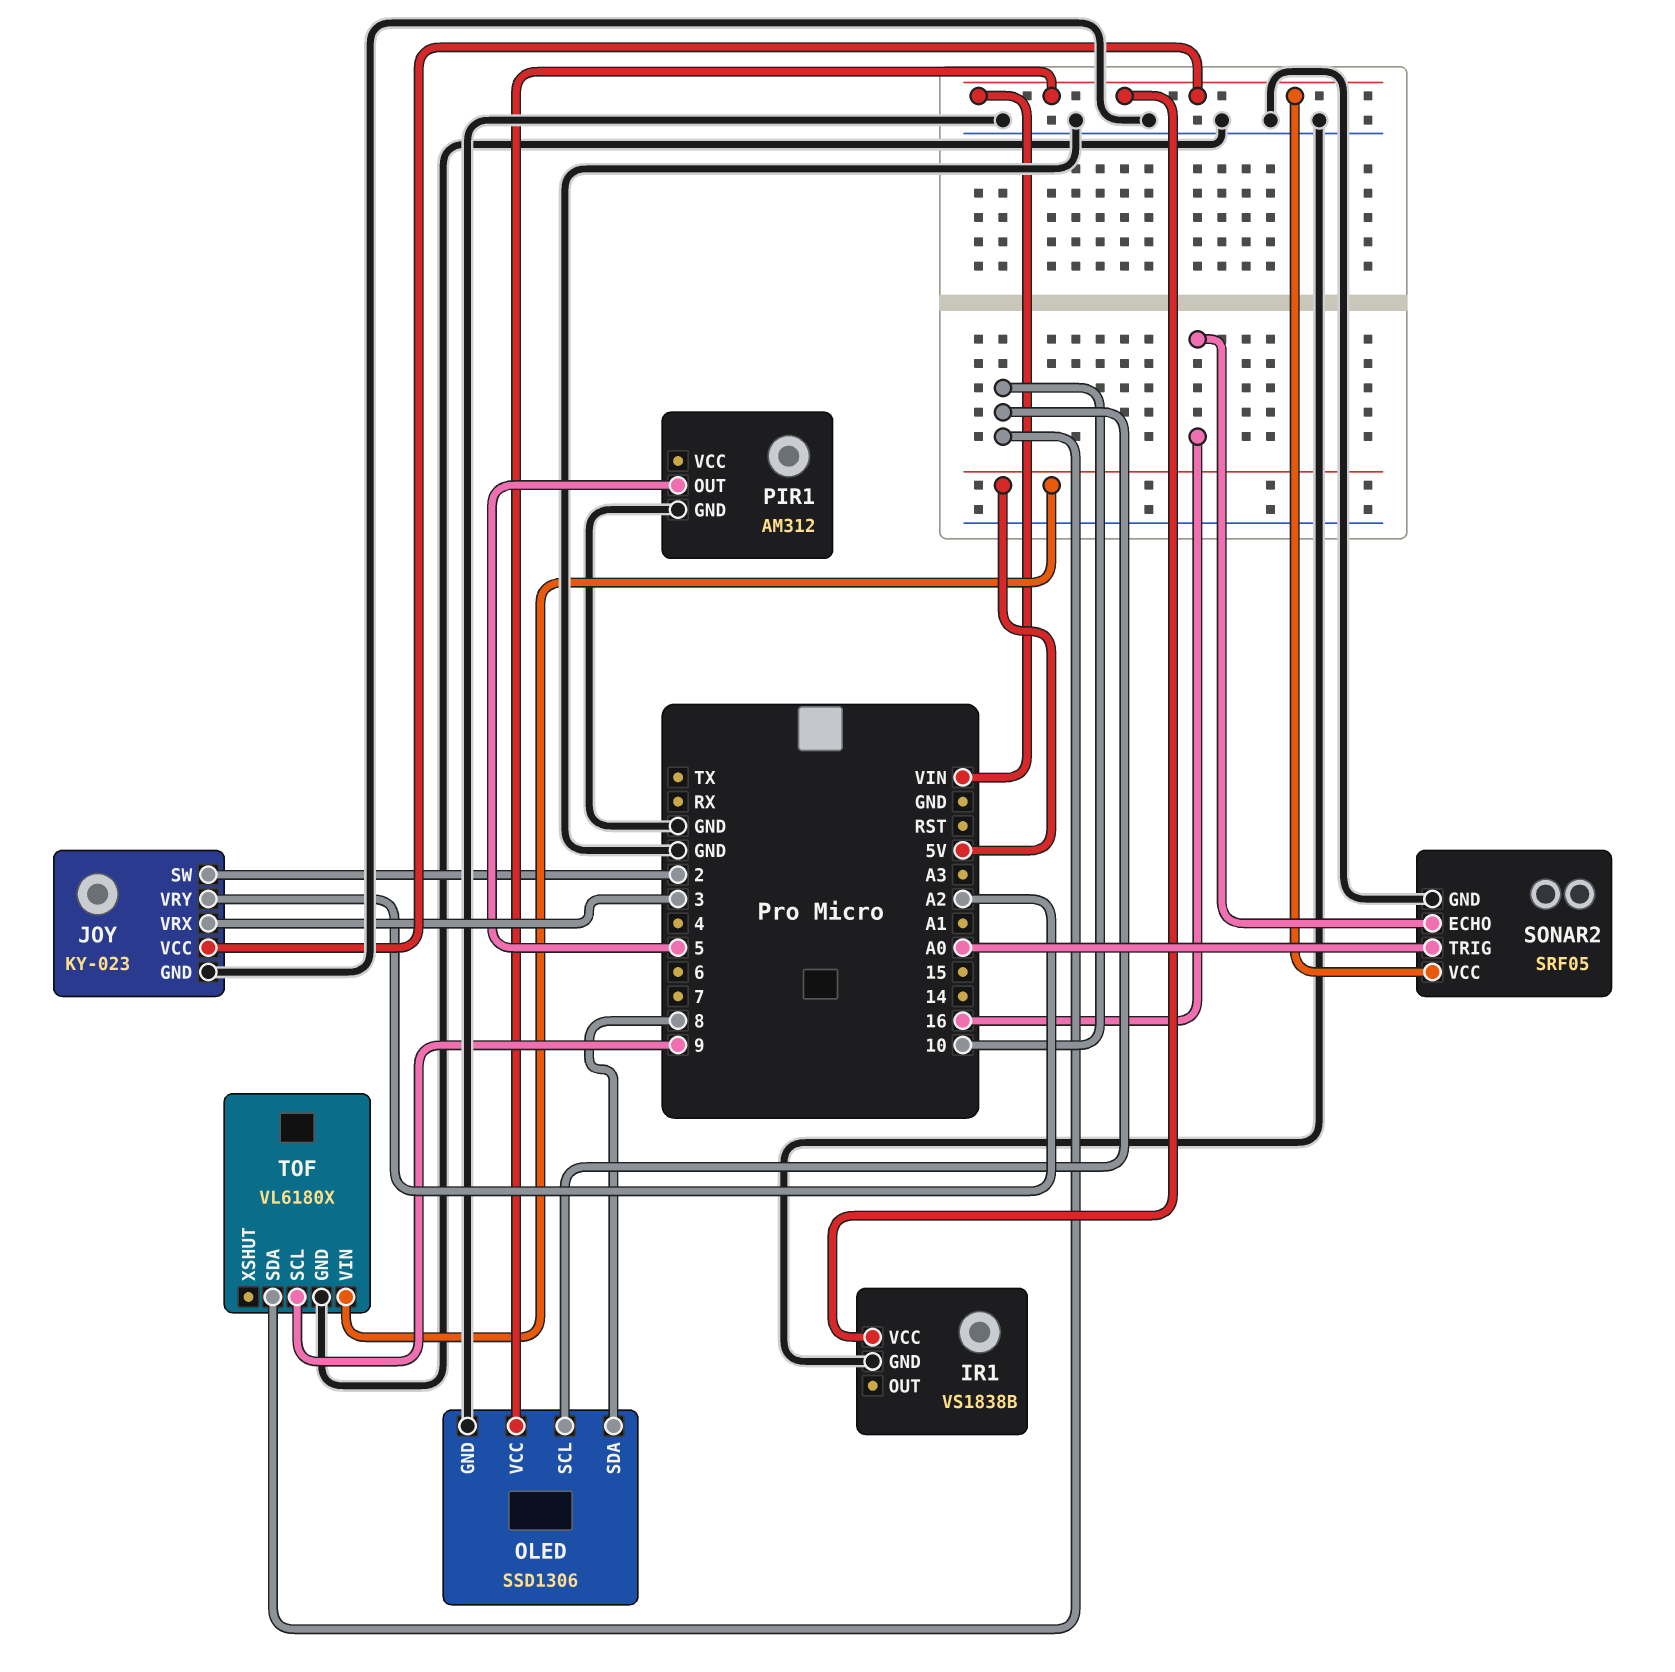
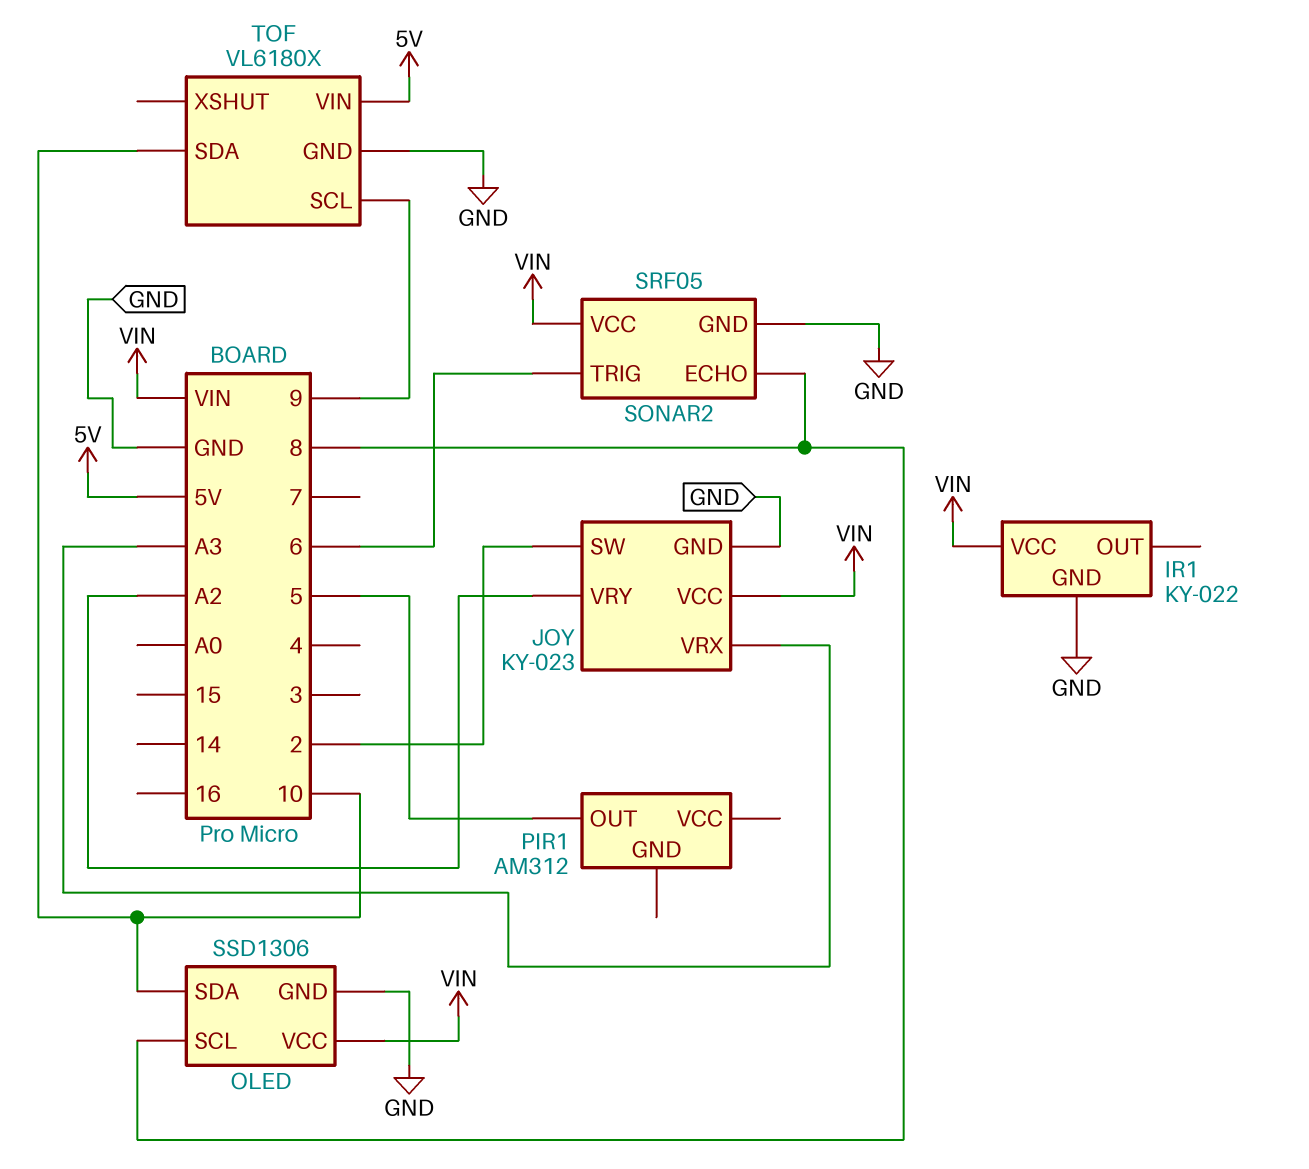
IR1: VS1838B -> KY-022
JOY pin VRX: 3 -> A3
OLED pin SCL: 10 -> 8
OLED pin SDA: 8 -> 10
PIR1 pin GND: GND -> none
SONAR2 pin ECHO: 16 -> 8
SONAR2 pin TRIG: A0 -> 6

